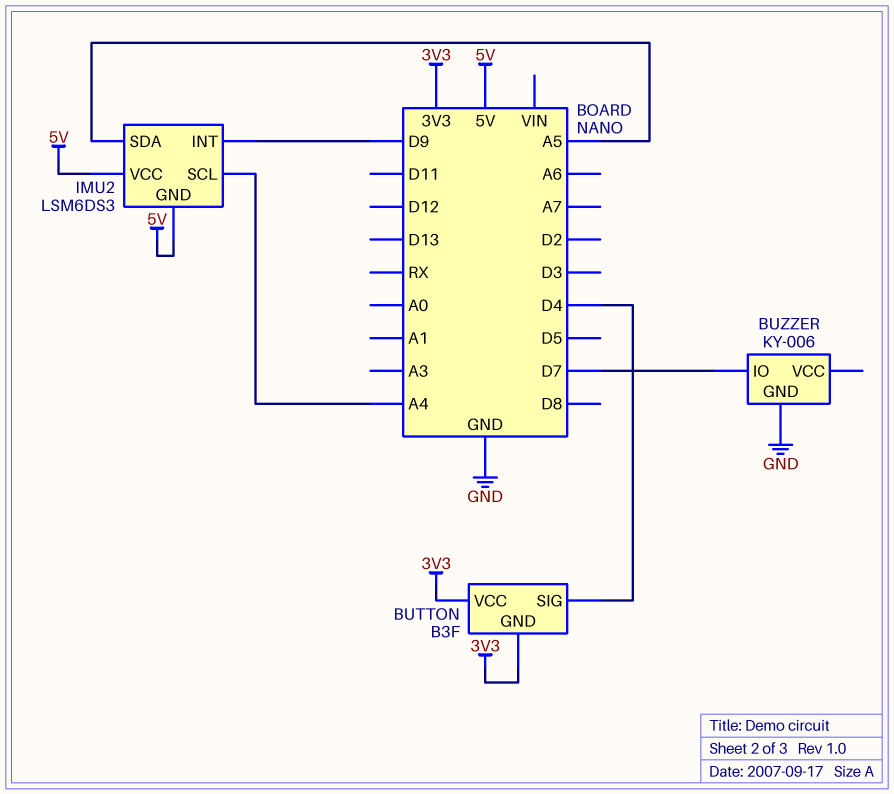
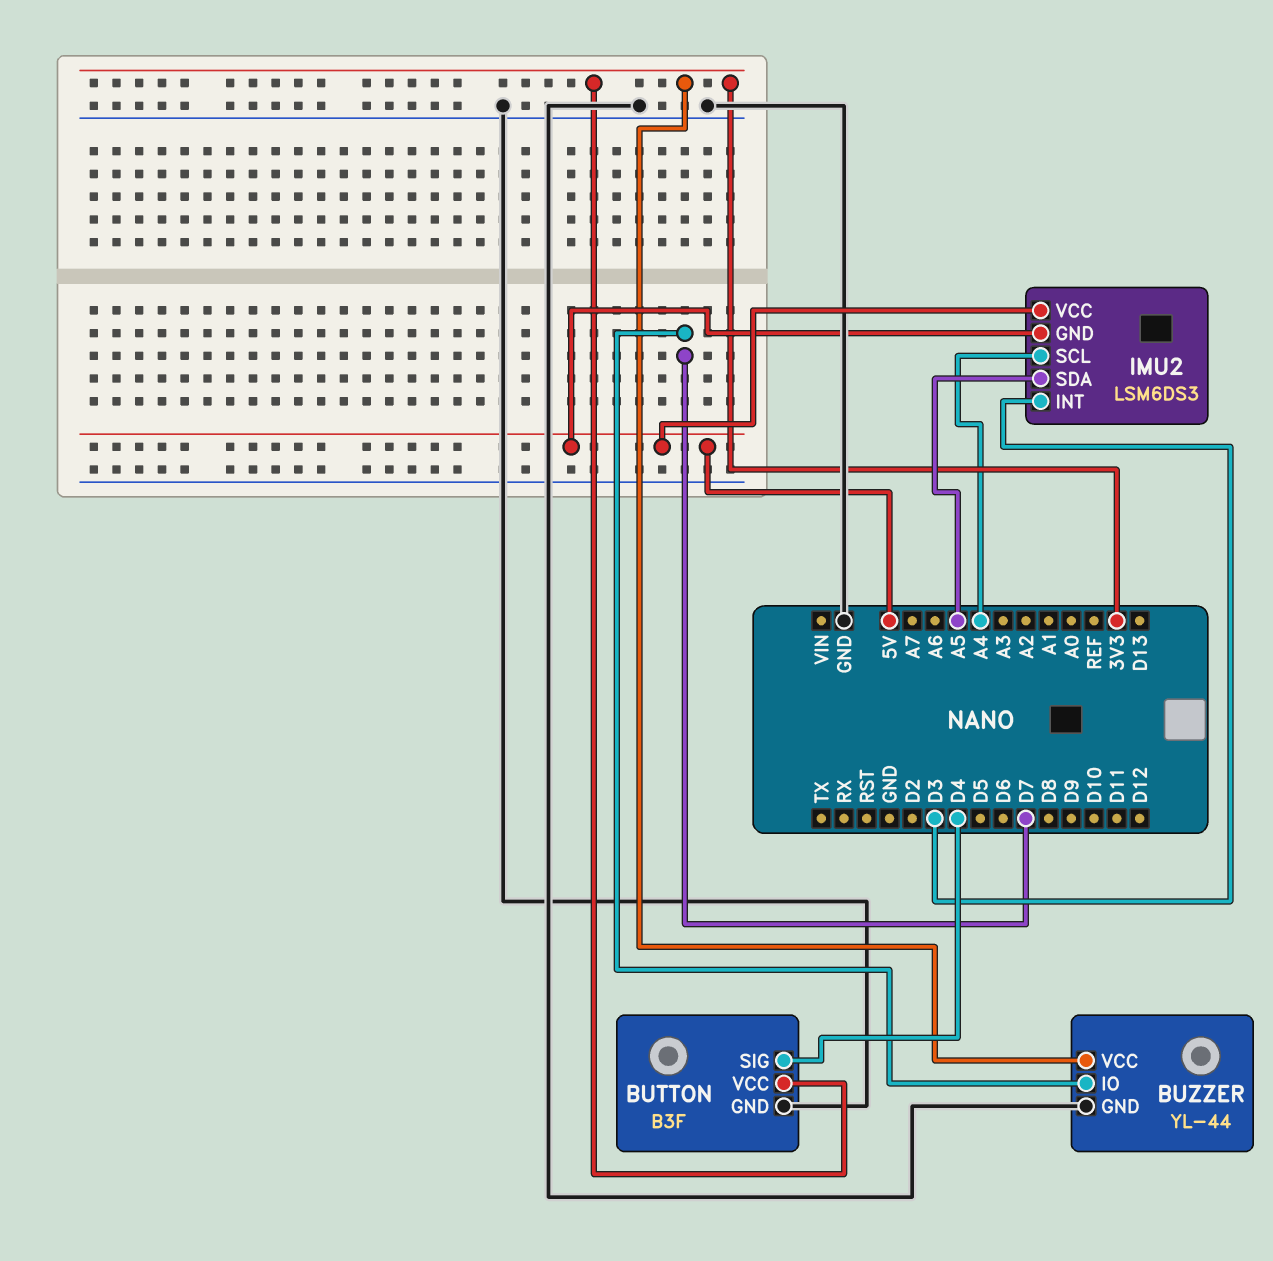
BUTTON pin GND: 3V3 -> GND
BUZZER: KY-006 -> YL-44
BUZZER pin VCC: none -> 3V3
IMU2 pin INT: D9 -> D3

